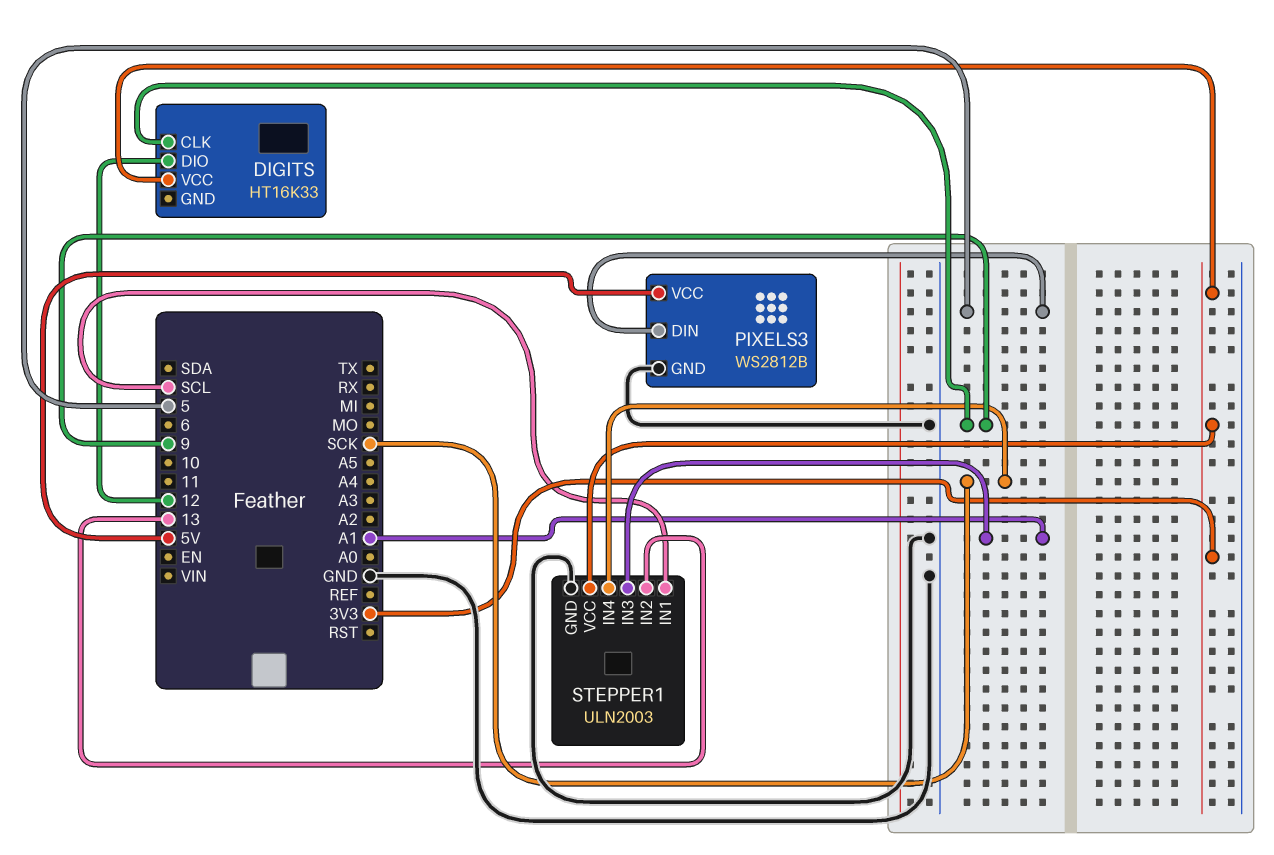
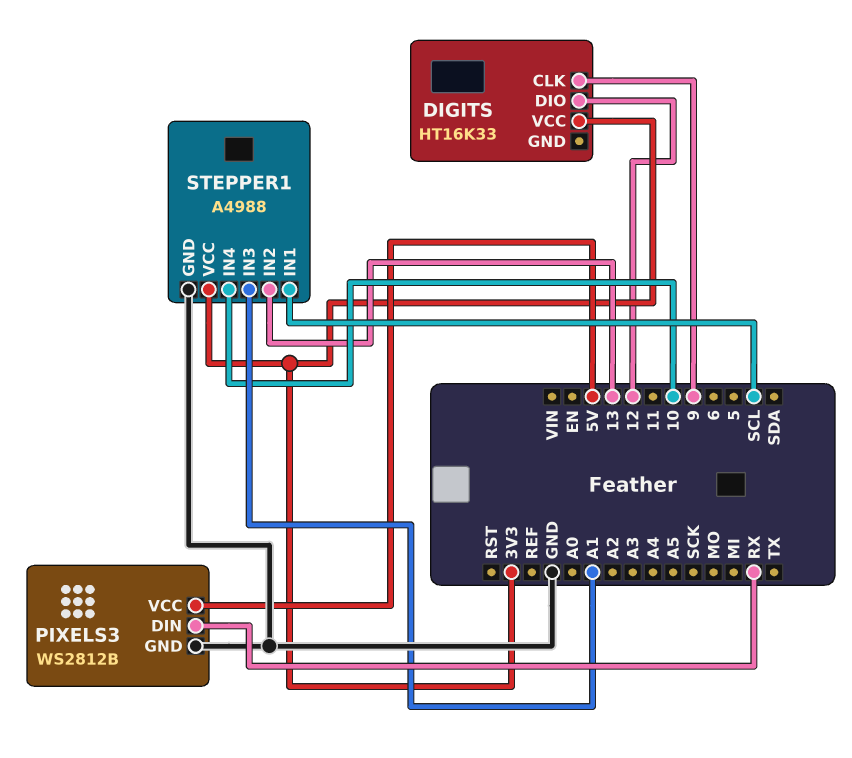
PIXELS3 pin DIN: 5 -> RX
STEPPER1: ULN2003 -> A4988
STEPPER1 pin IN4: SCK -> 10

